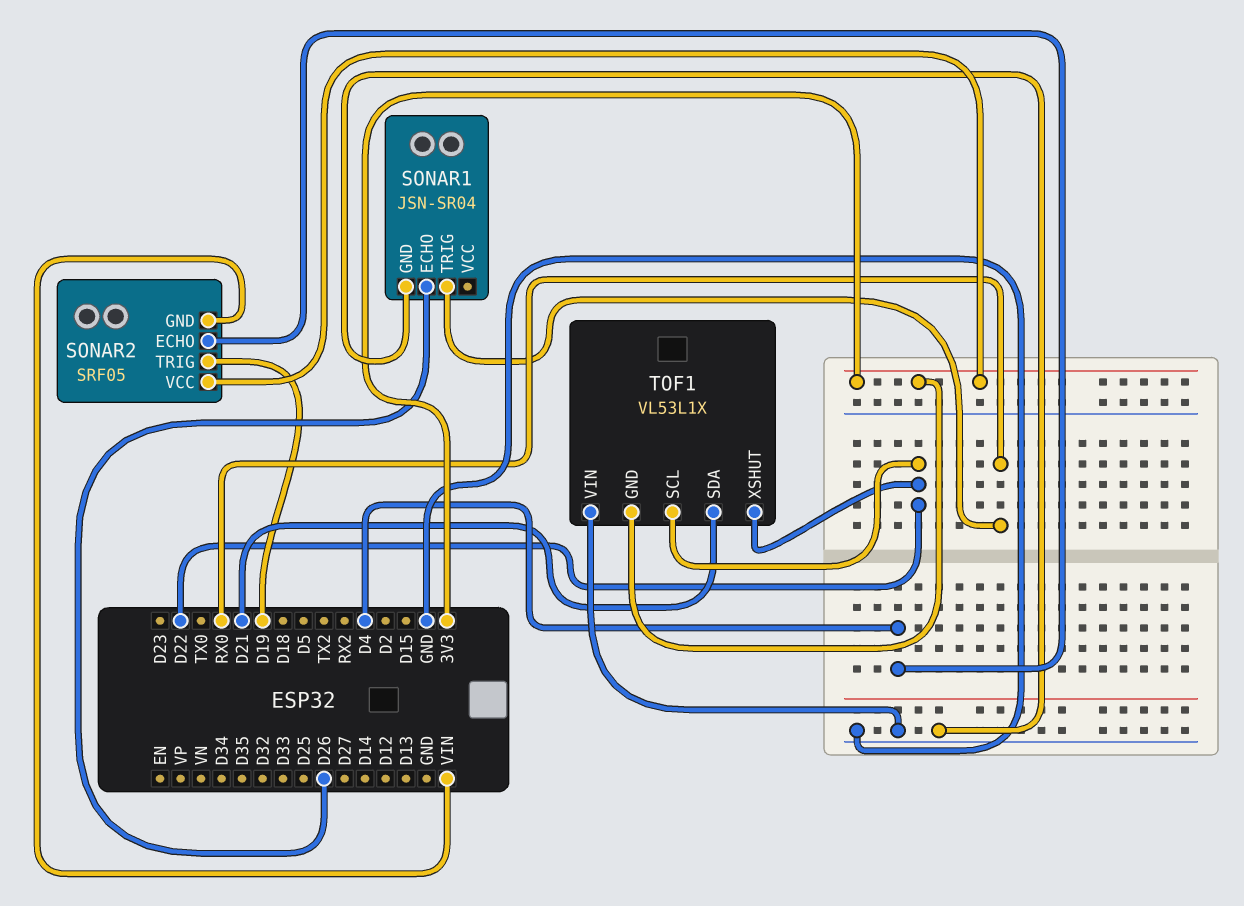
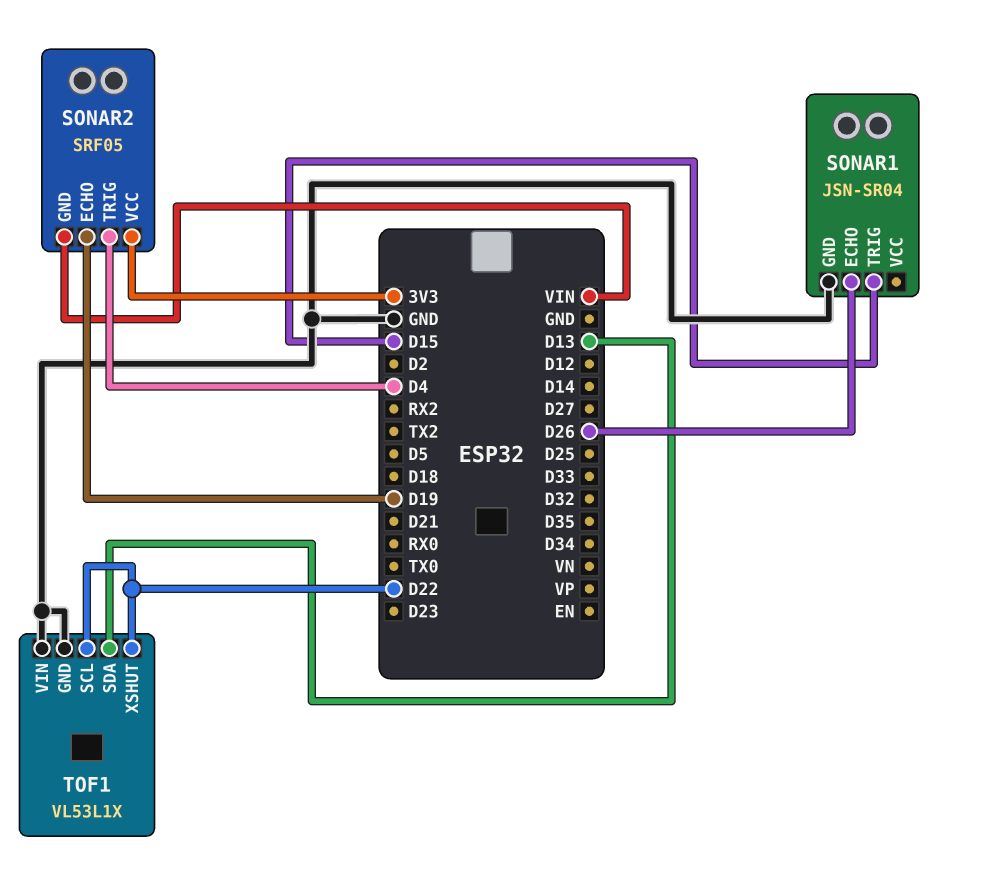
SONAR1 pin TRIG: RX0 -> D15
SONAR2 pin ECHO: D4 -> D19
SONAR2 pin TRIG: D19 -> D4
TOF1 pin GND: 3V3 -> GND
TOF1 pin SDA: D21 -> D13

